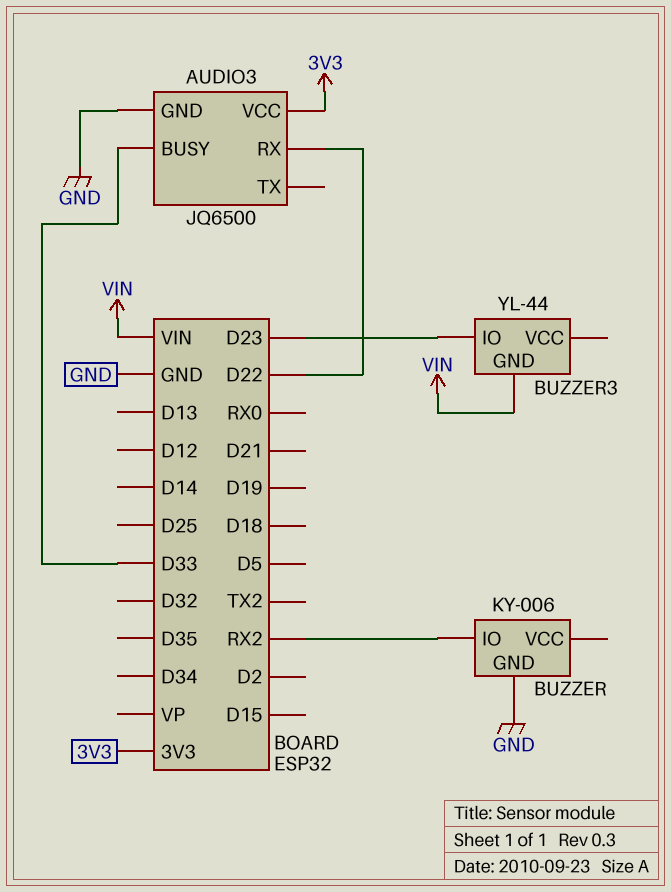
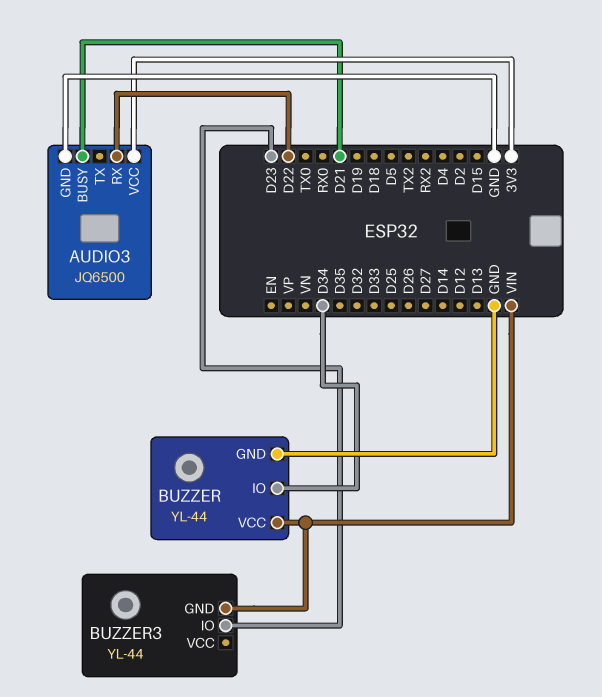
AUDIO3 pin BUSY: D33 -> D21
BUZZER: KY-006 -> YL-44
BUZZER pin IO: RX2 -> D34
BUZZER pin VCC: none -> VIN

